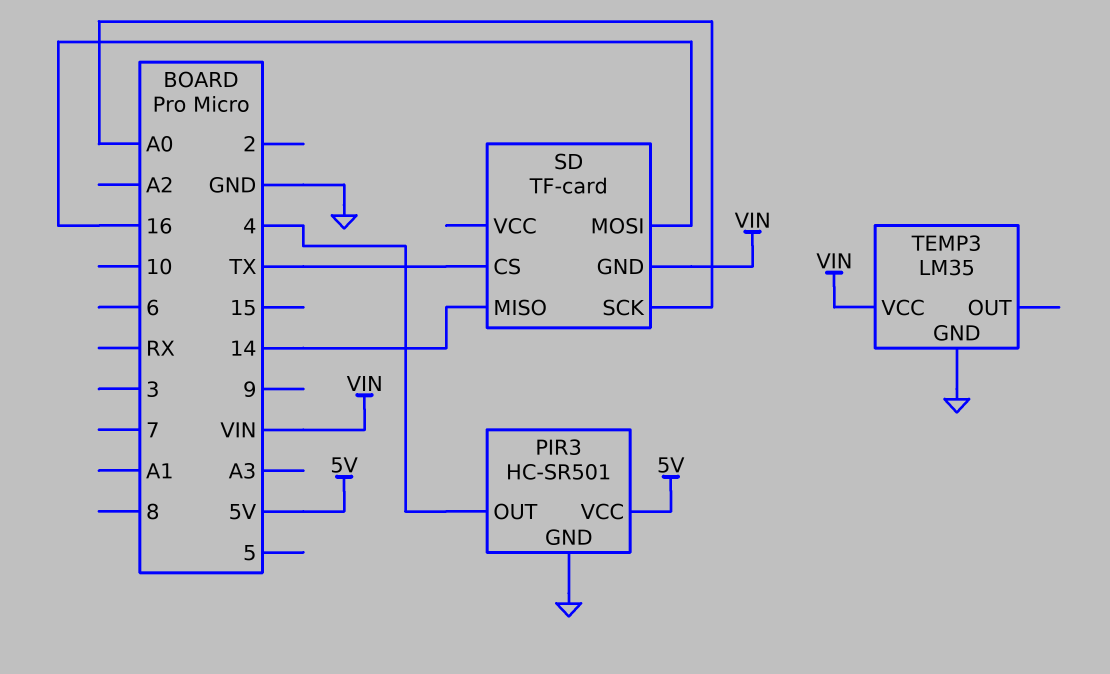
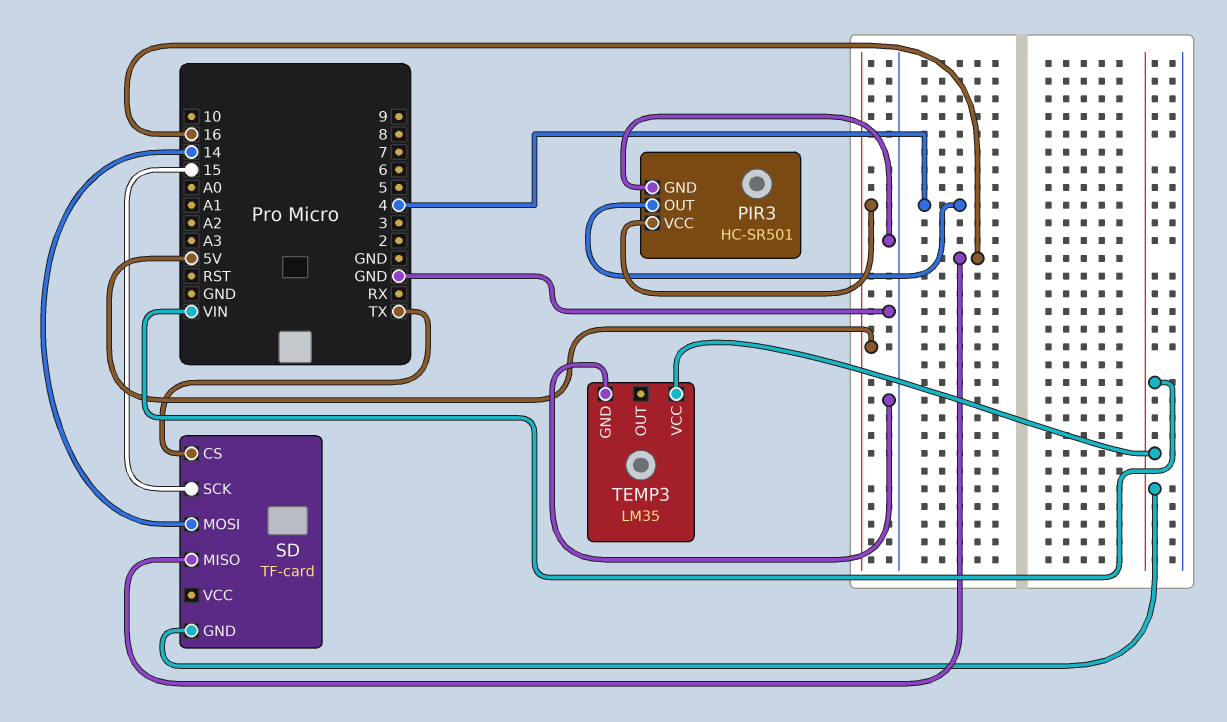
SD pin MISO: 14 -> 16
SD pin MOSI: 16 -> 14
SD pin SCK: A0 -> 15

